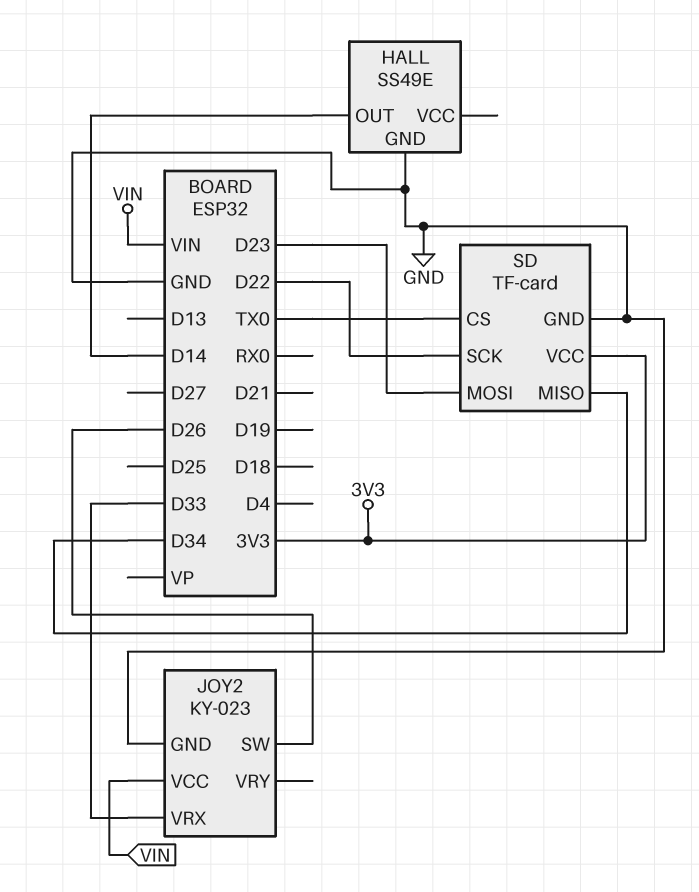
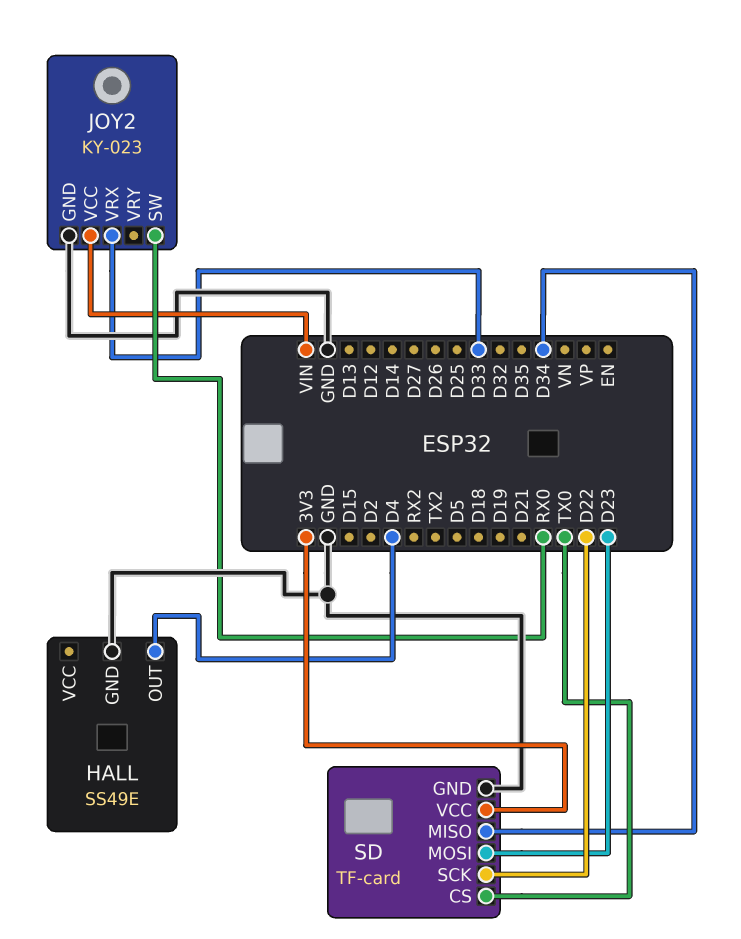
HALL pin OUT: D14 -> D4
JOY2 pin SW: D26 -> RX0

